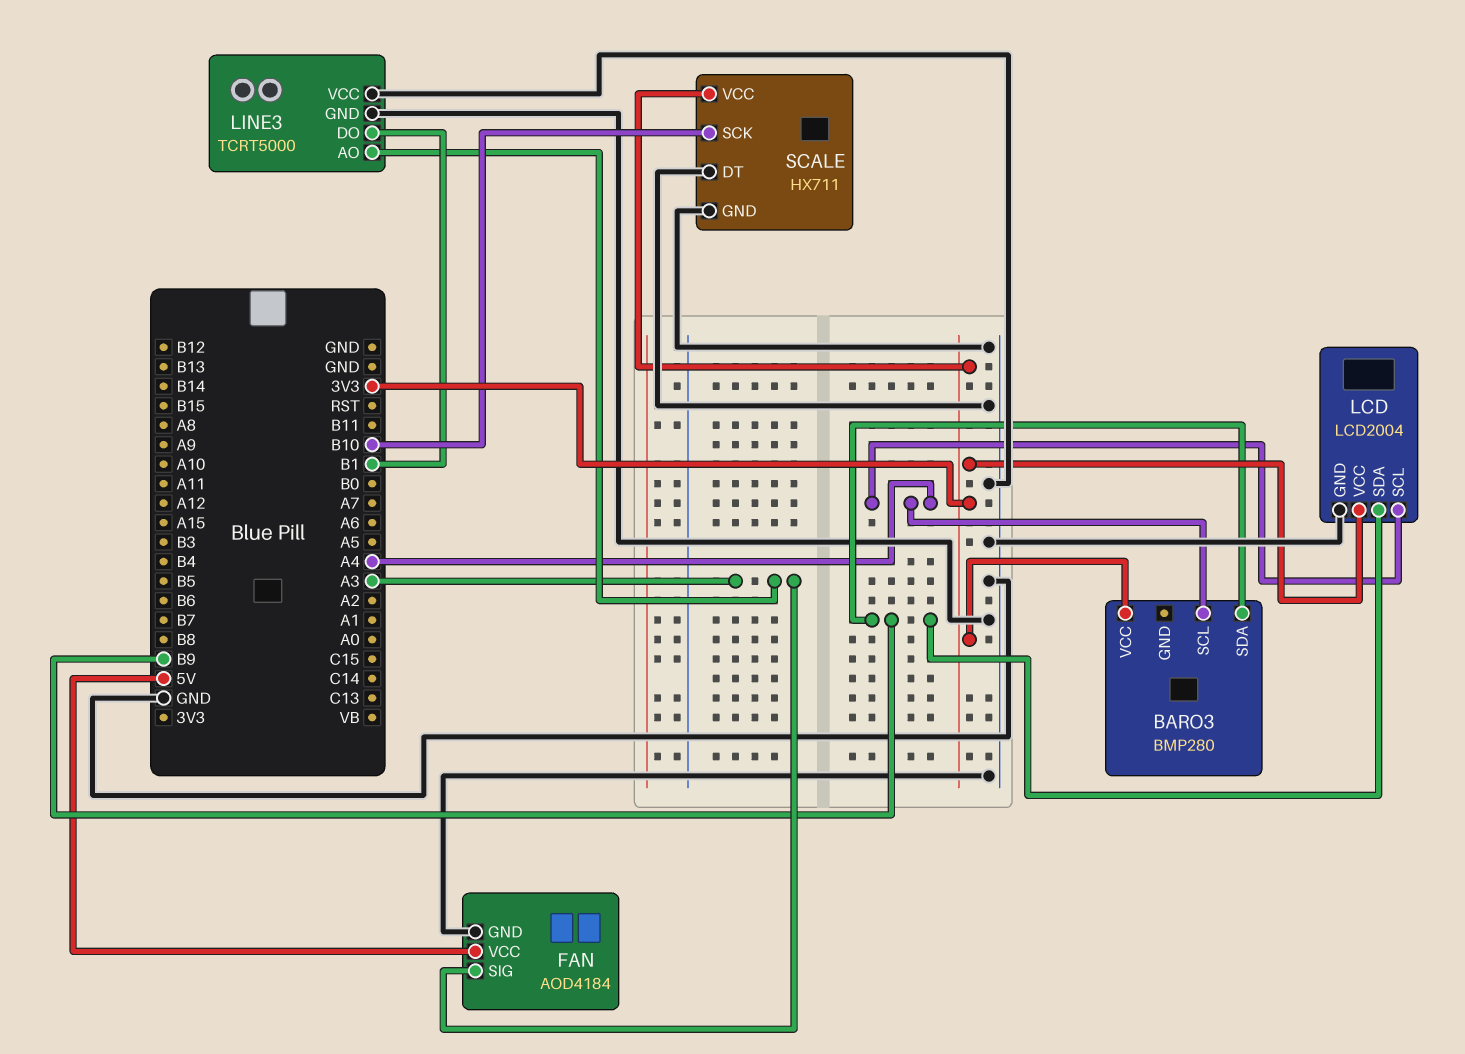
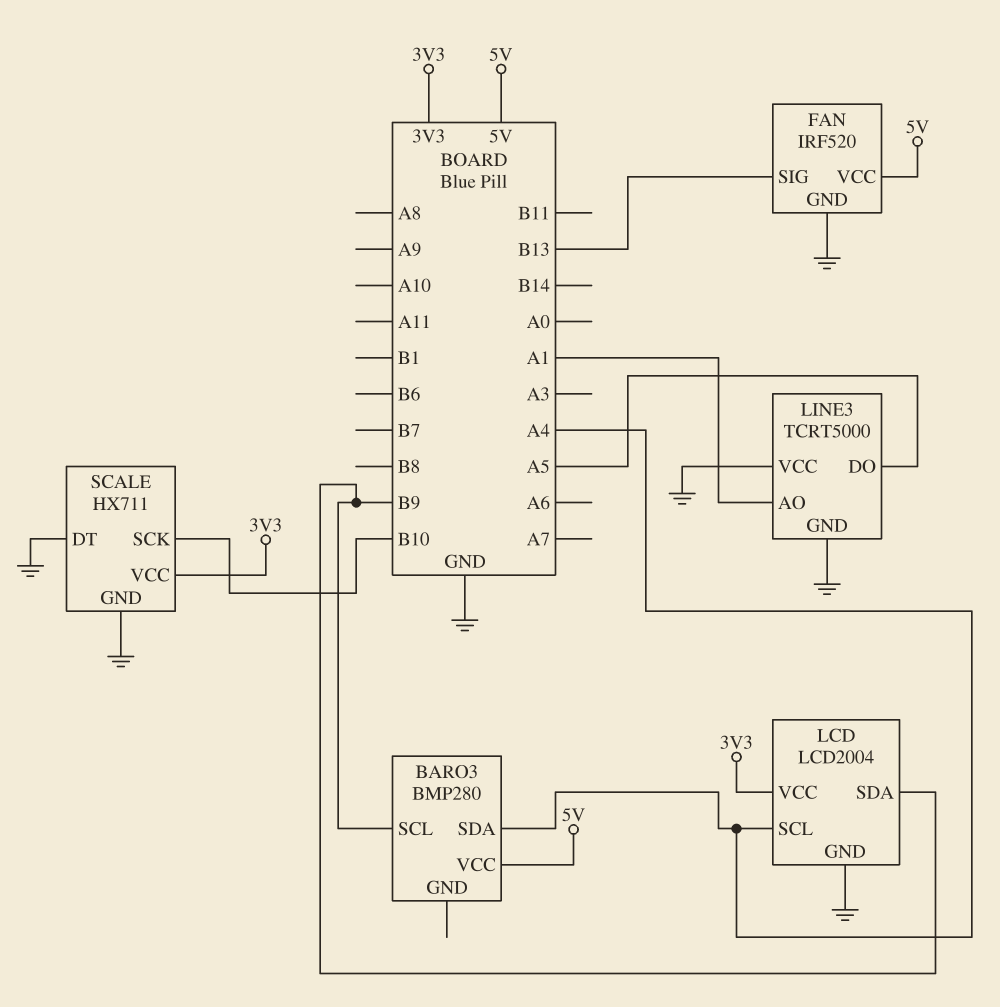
BARO3 pin SCL: A4 -> B9
BARO3 pin SDA: B9 -> A4
BARO3 pin VCC: 3V3 -> 5V
FAN: AOD4184 -> IRF520
FAN pin SIG: A3 -> B13
LINE3 pin AO: A3 -> A1
LINE3 pin DO: B1 -> A5

